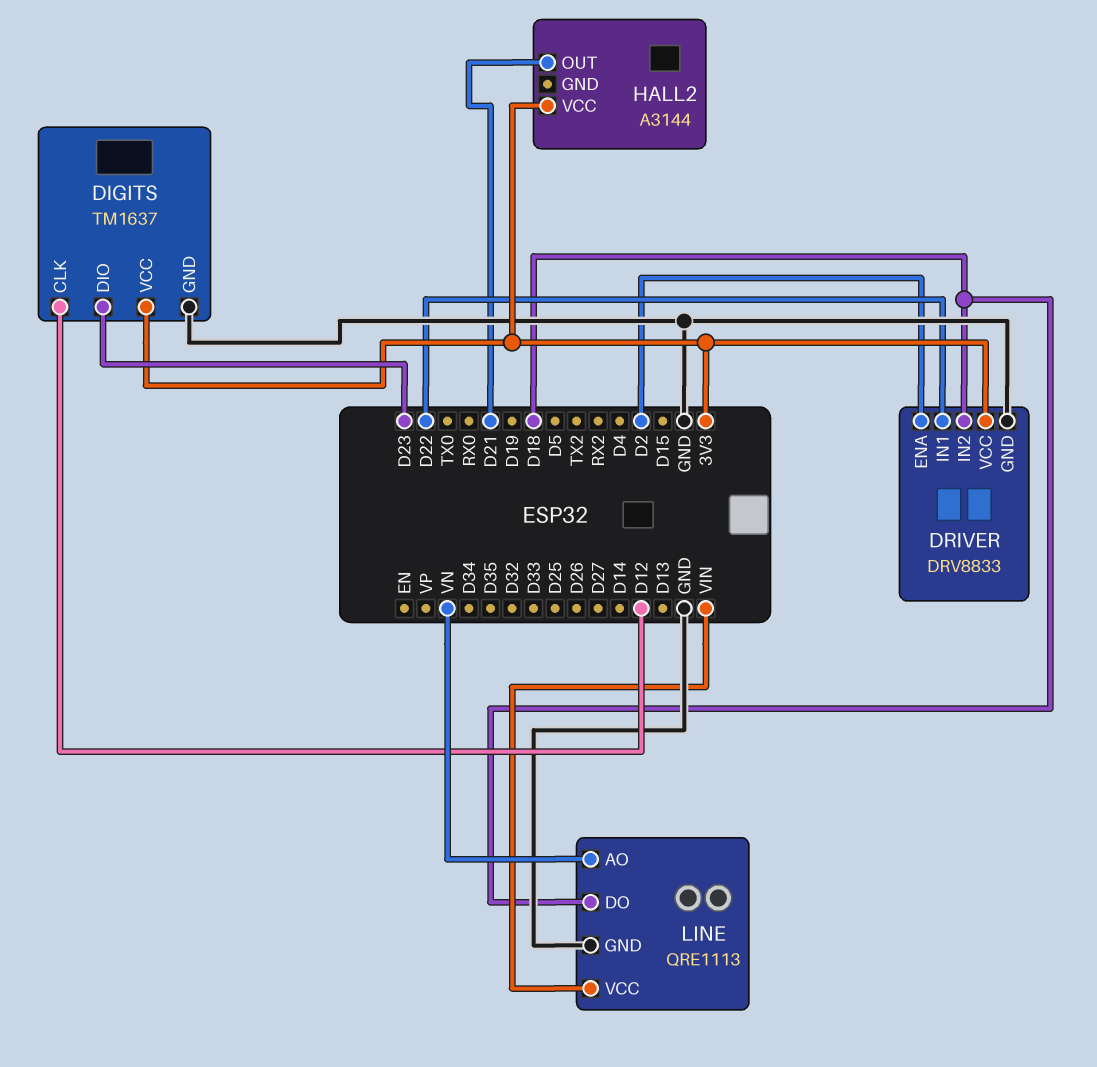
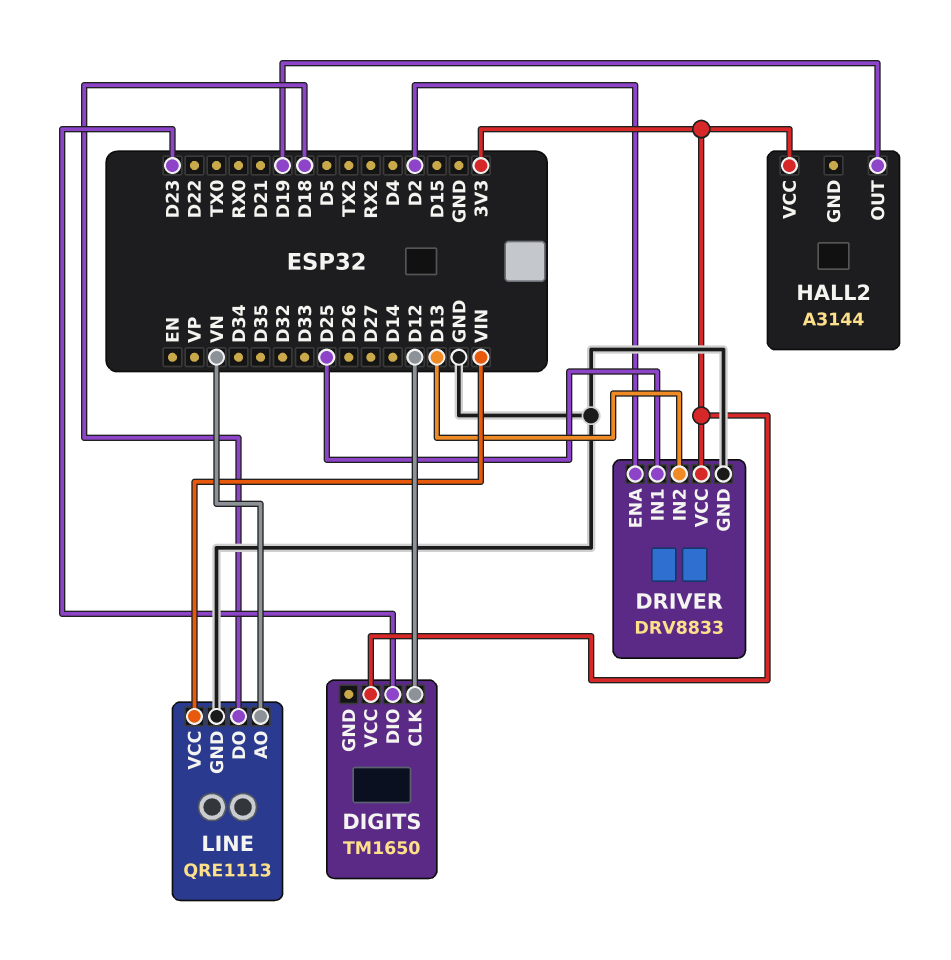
DIGITS: TM1637 -> TM1650
DIGITS pin GND: GND -> none
DRIVER pin IN1: D22 -> D25
DRIVER pin IN2: D18 -> D13
HALL2 pin OUT: D21 -> D19

